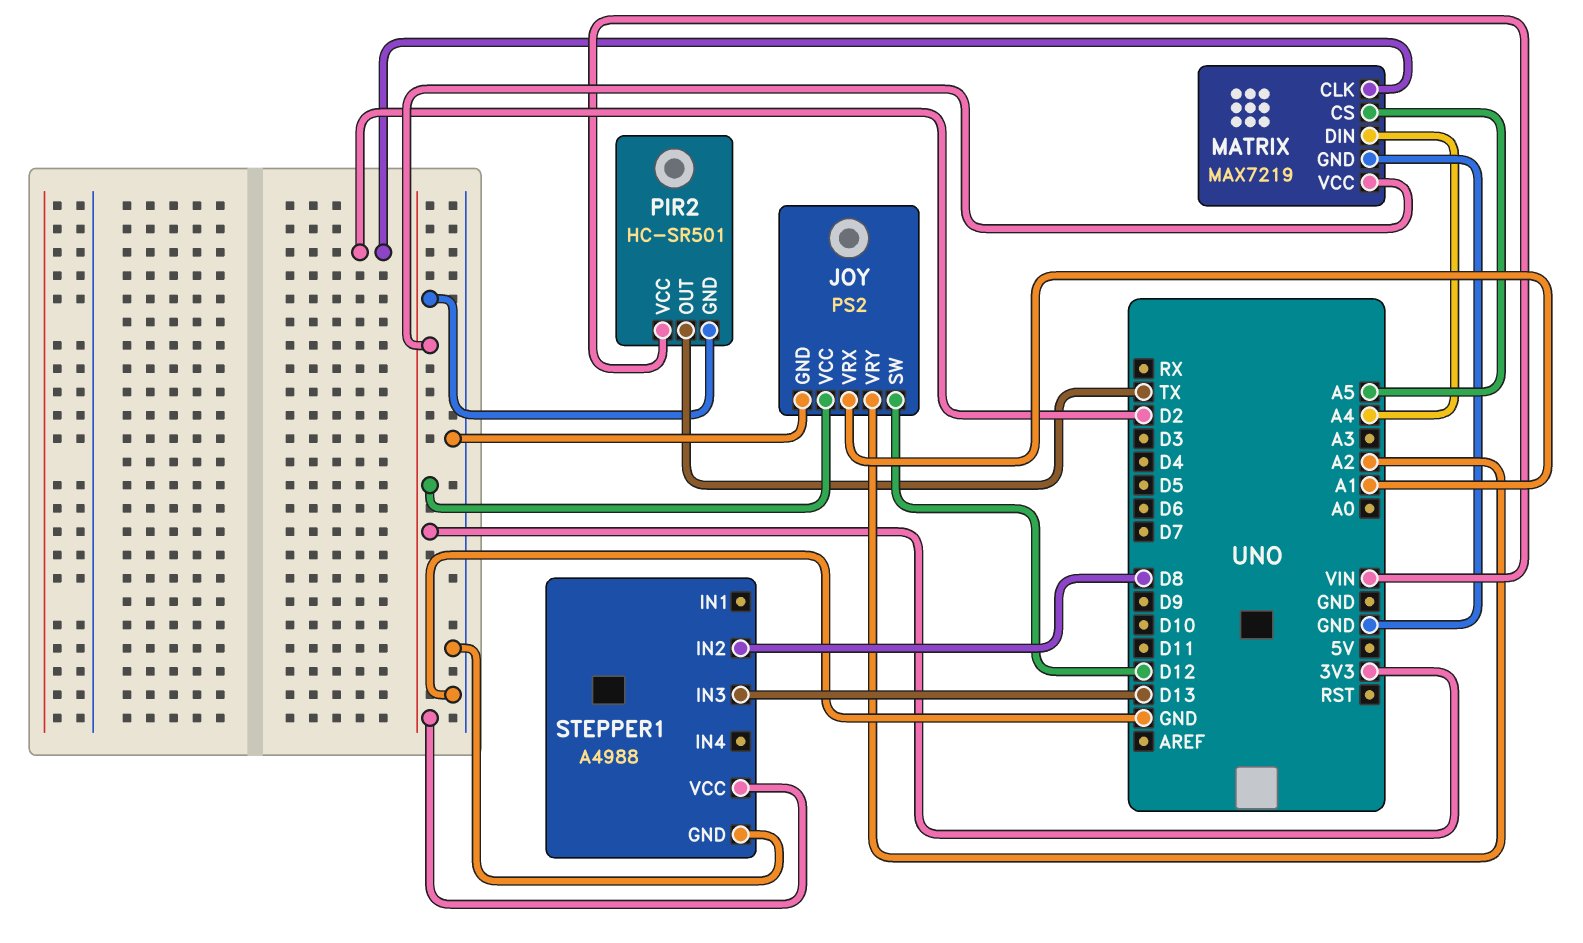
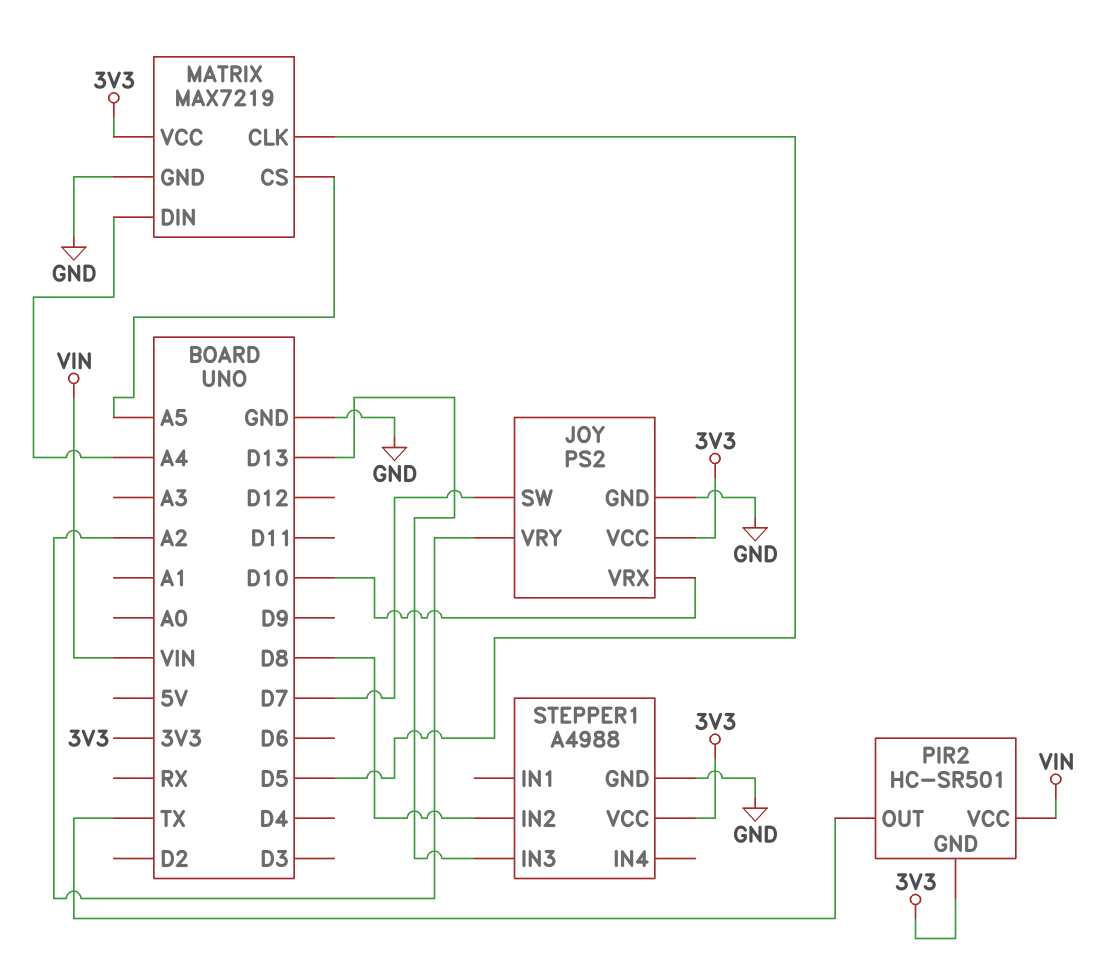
JOY pin SW: D12 -> D7
JOY pin VRX: A1 -> D10
MATRIX pin CLK: D2 -> D5

